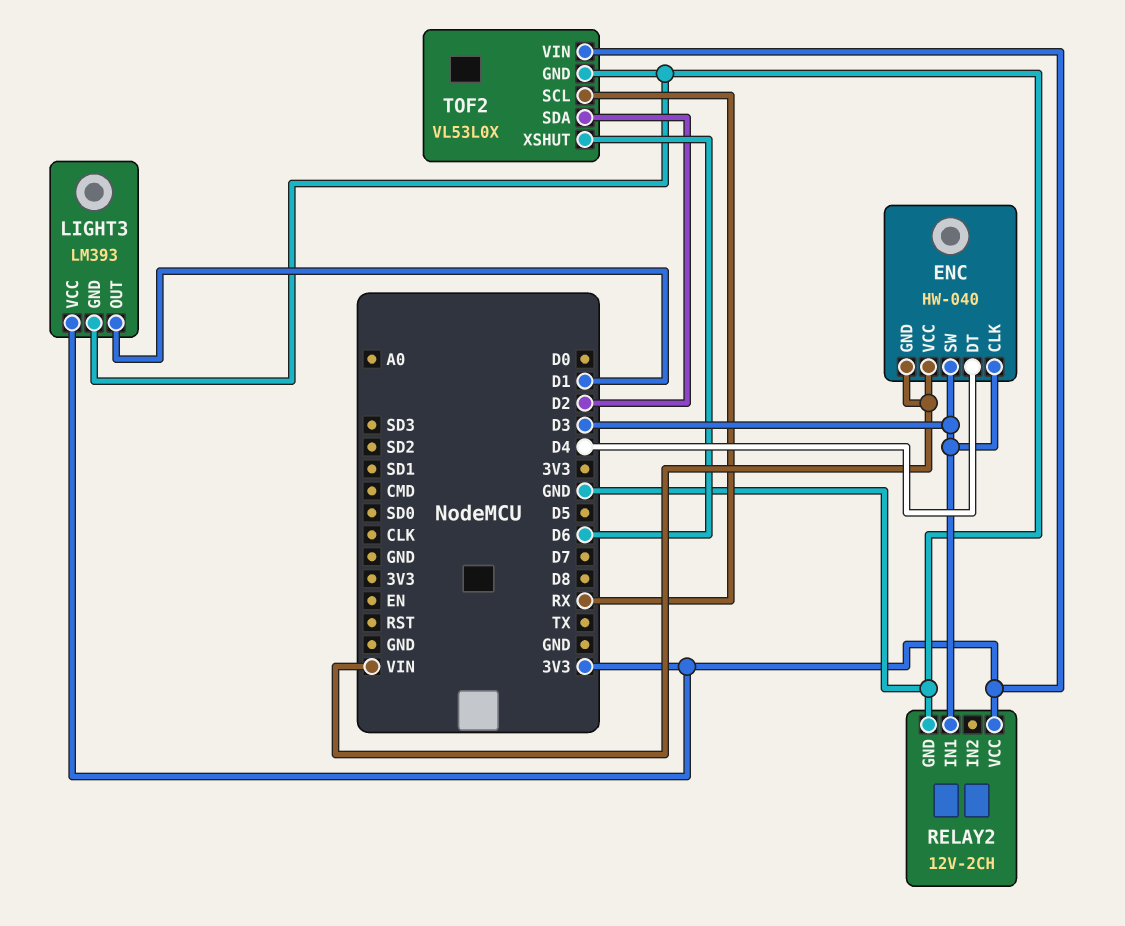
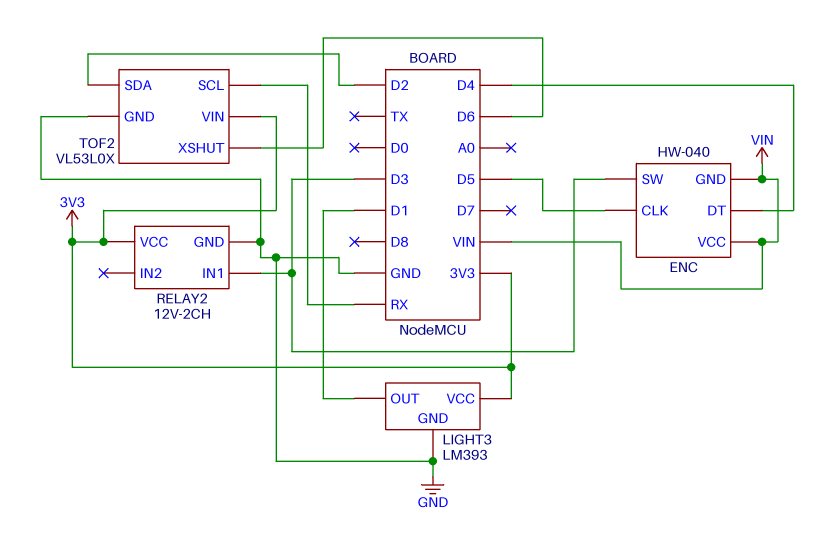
ENC pin CLK: D3 -> D5

